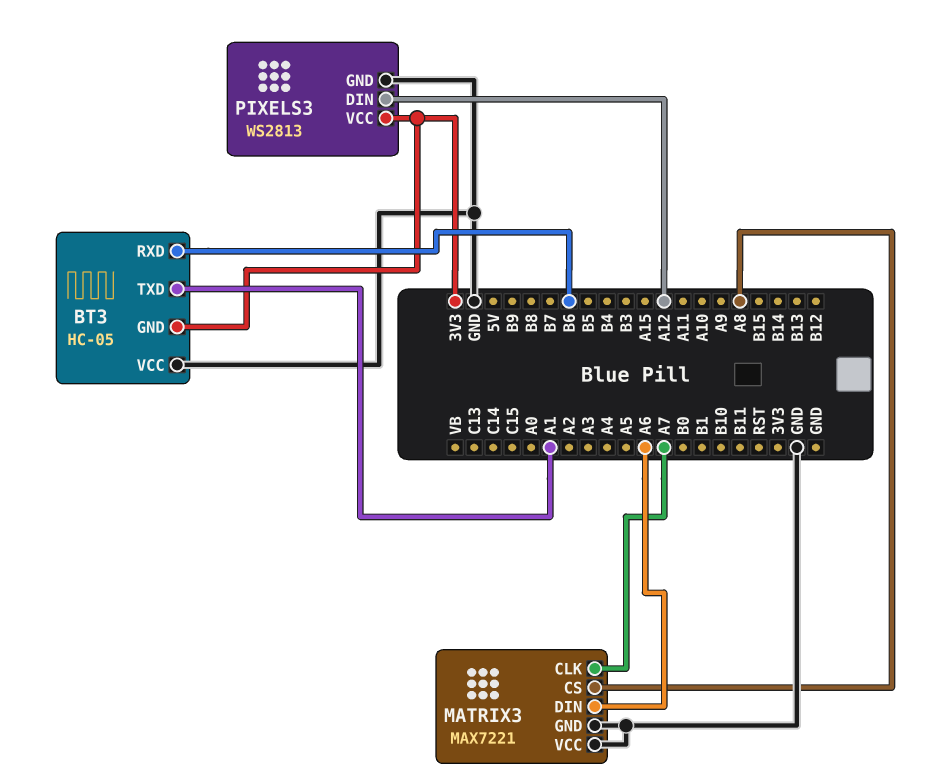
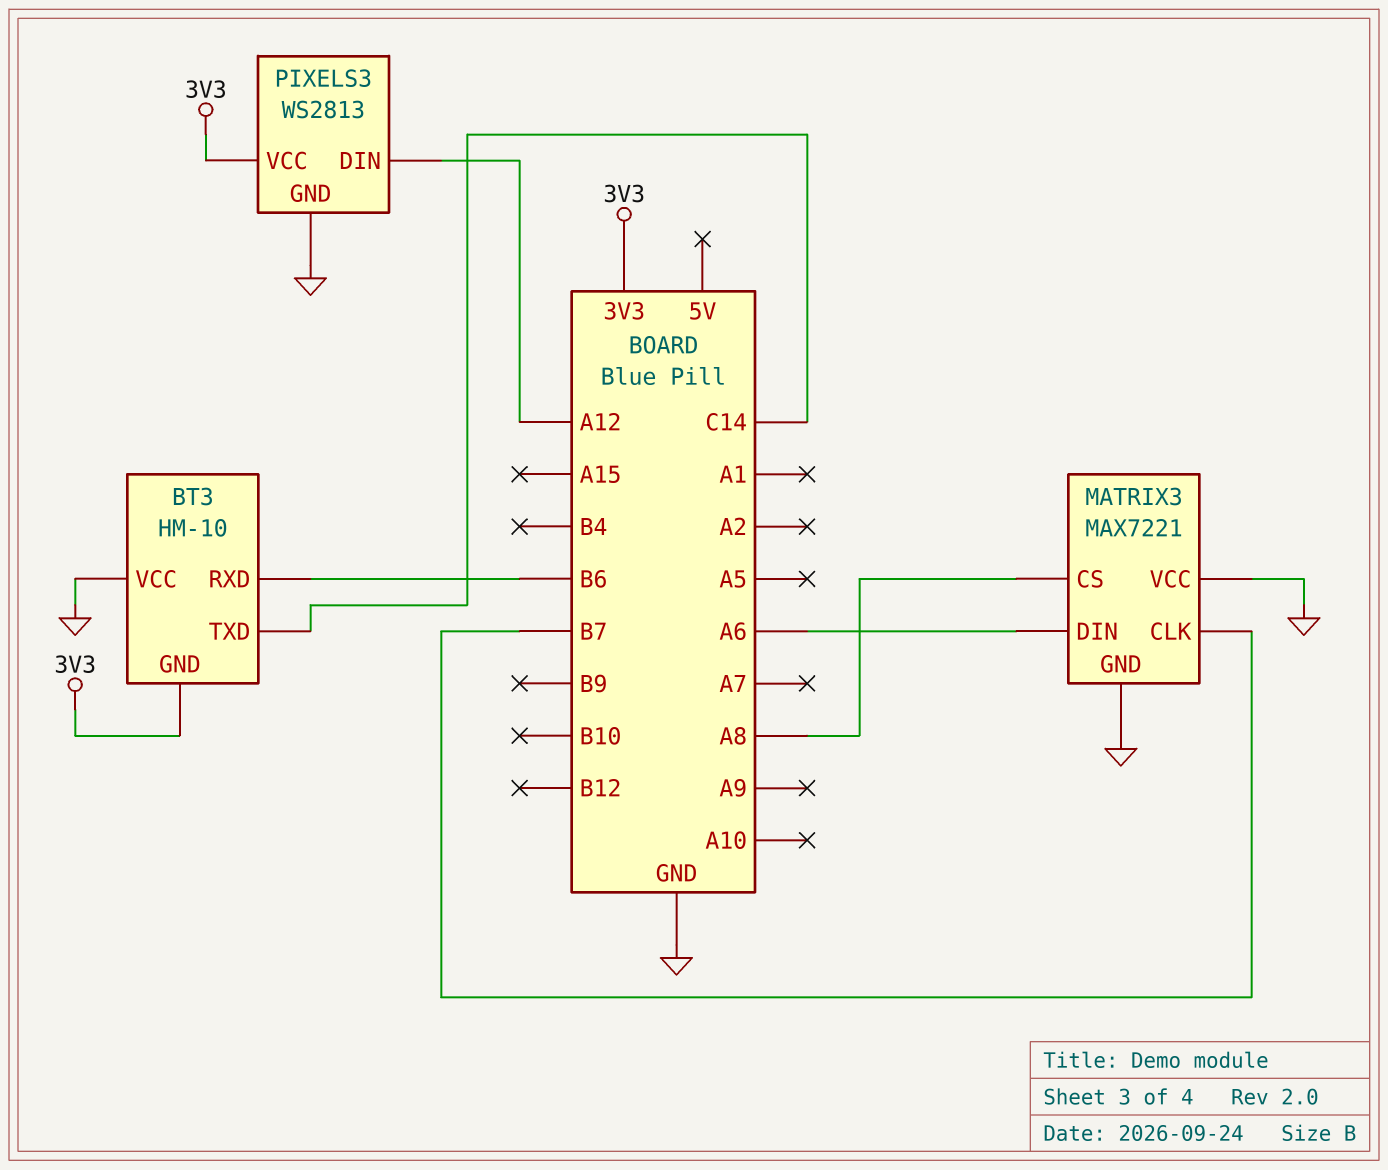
BT3: HC-05 -> HM-10
BT3 pin TXD: A1 -> C14
MATRIX3 pin CLK: A7 -> B7

